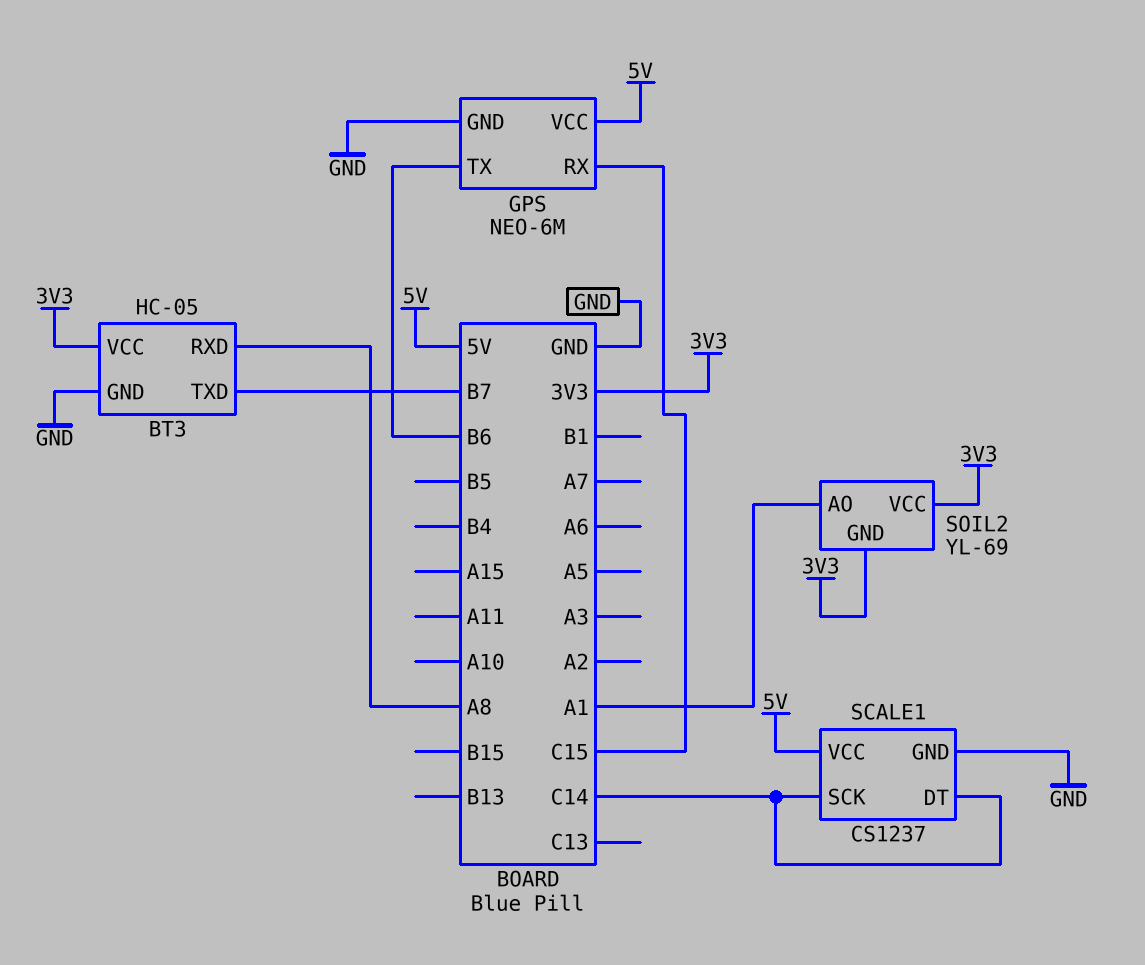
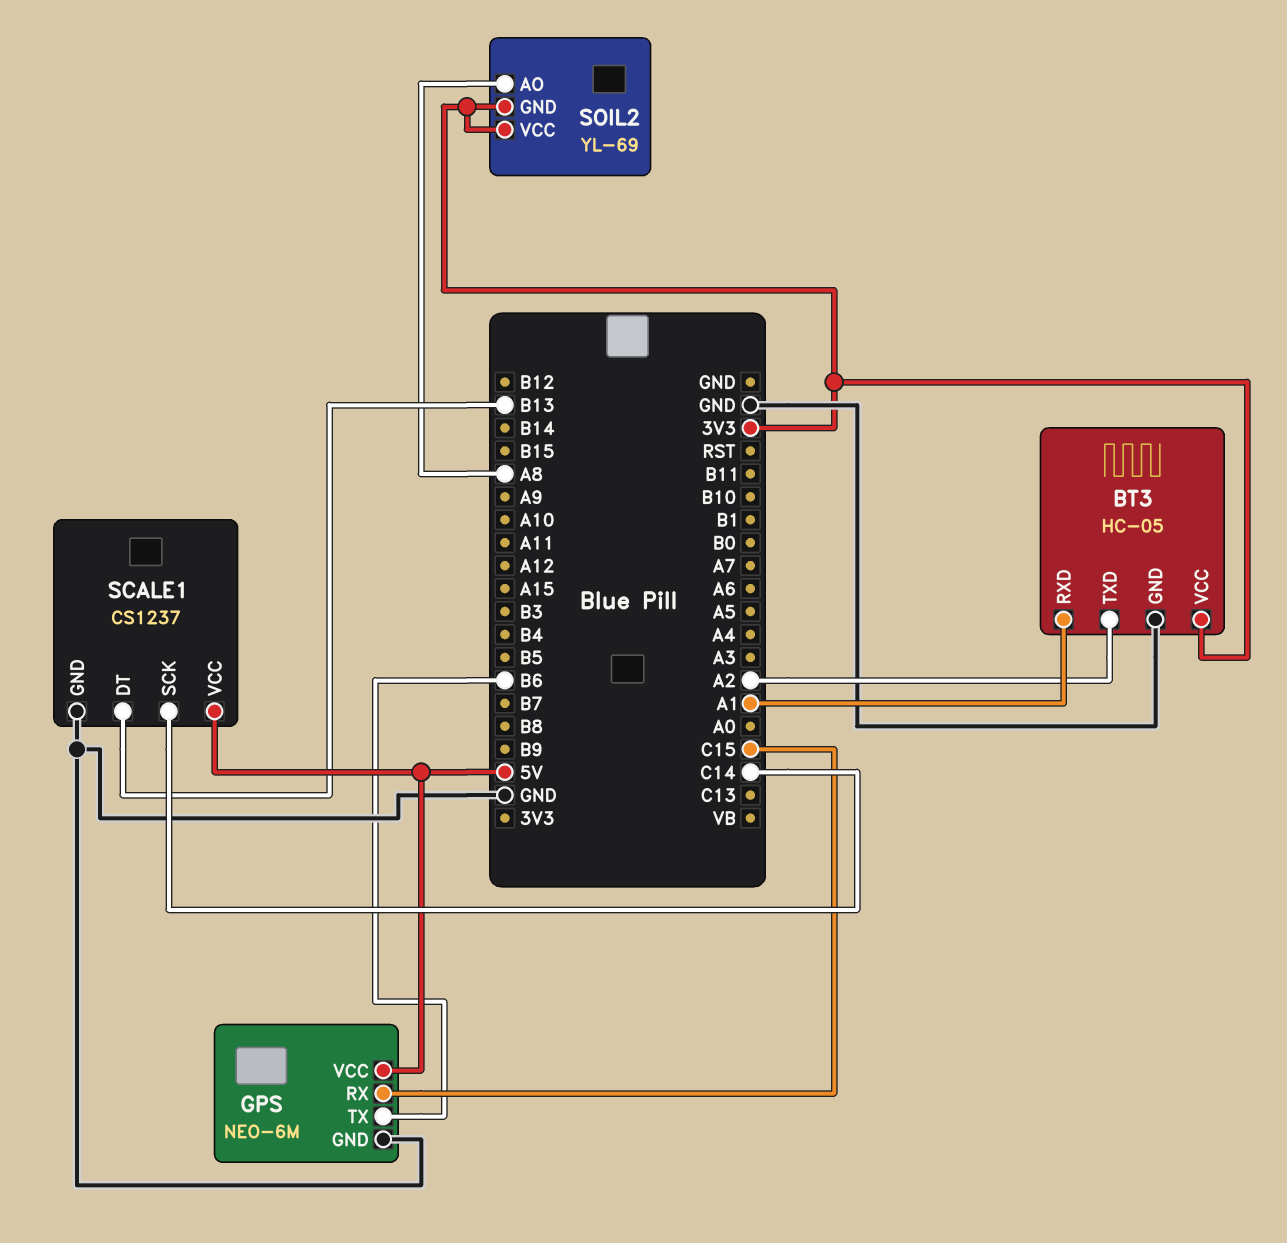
BT3 pin RXD: A8 -> A1
BT3 pin TXD: B7 -> A2
SCALE1 pin DT: C14 -> B13
SOIL2 pin AO: A1 -> A8

